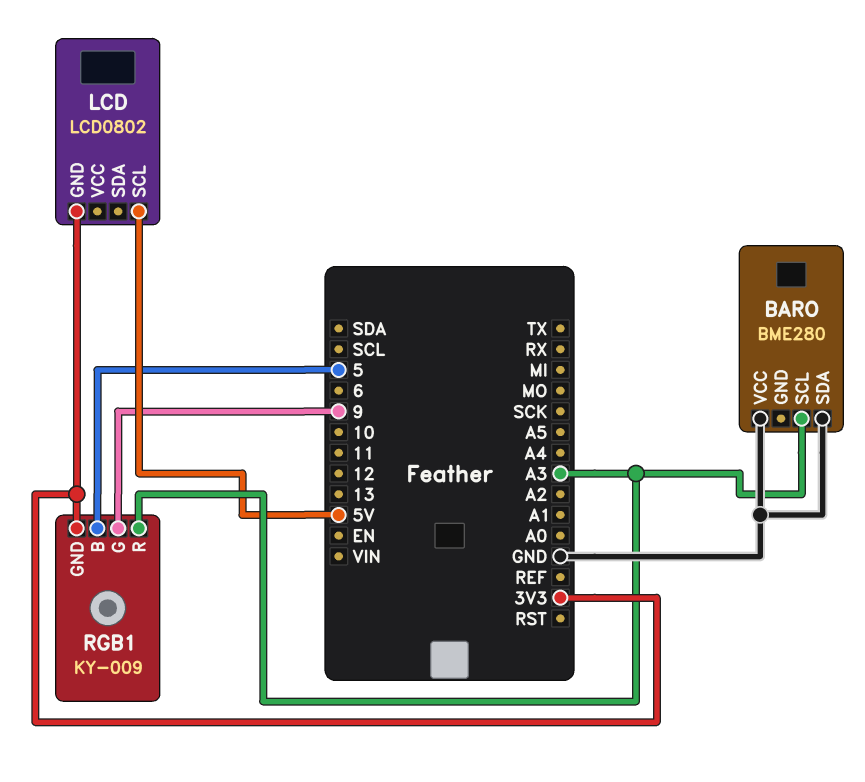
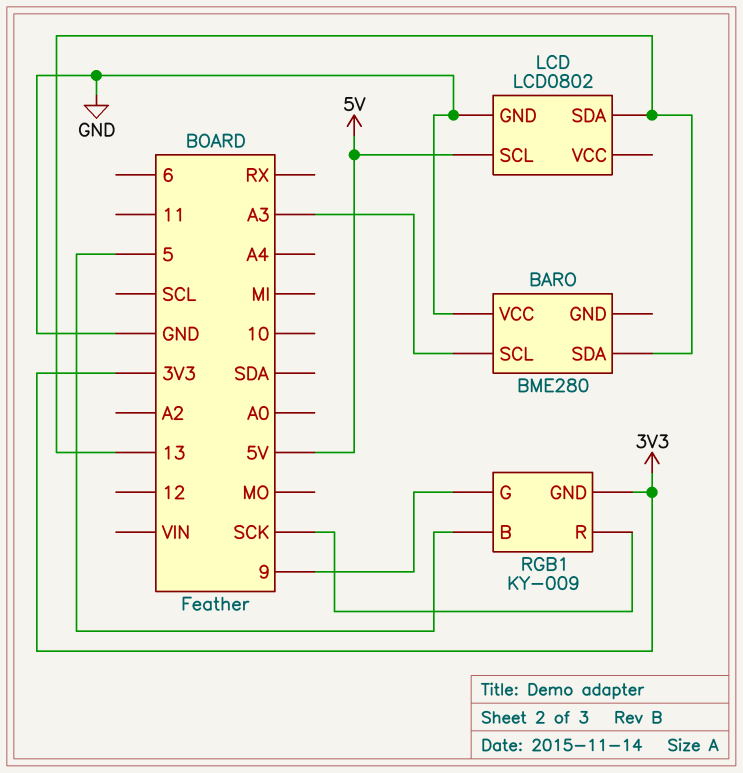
BARO pin SDA: GND -> 13
LCD pin GND: 3V3 -> GND
LCD pin SDA: none -> 13
RGB1 pin R: A3 -> SCK

